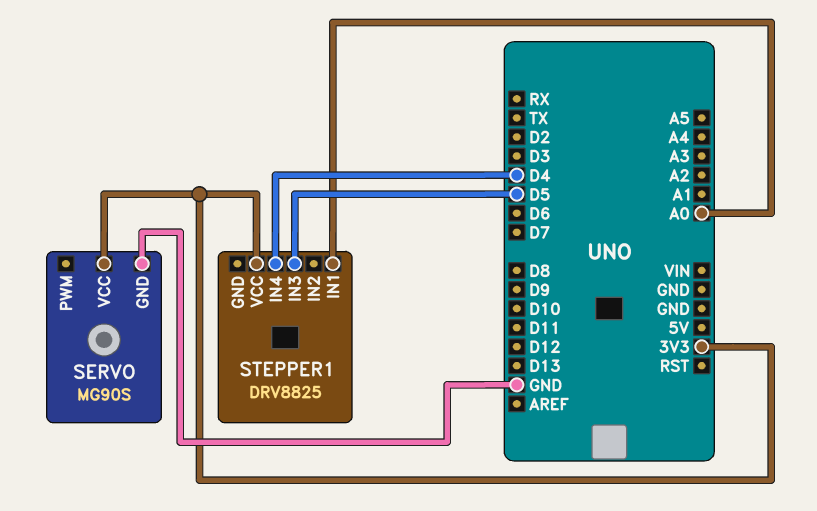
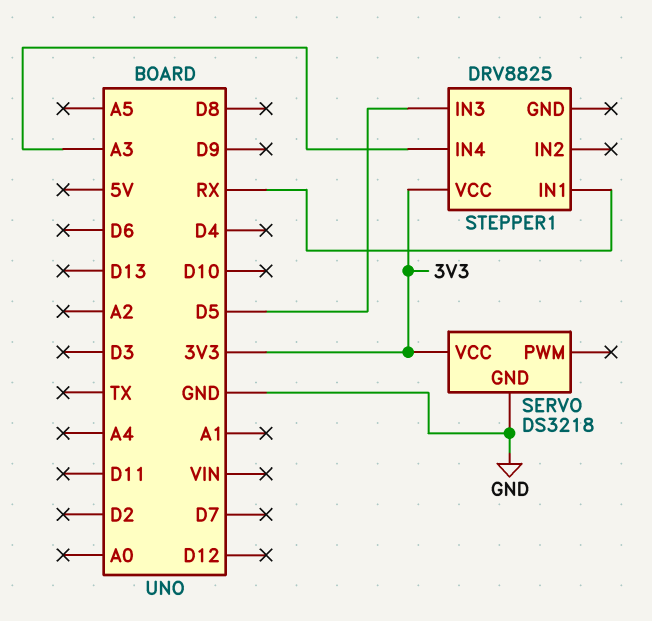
SERVO: MG90S -> DS3218
STEPPER1 pin IN1: A0 -> RX
STEPPER1 pin IN4: D4 -> A3

